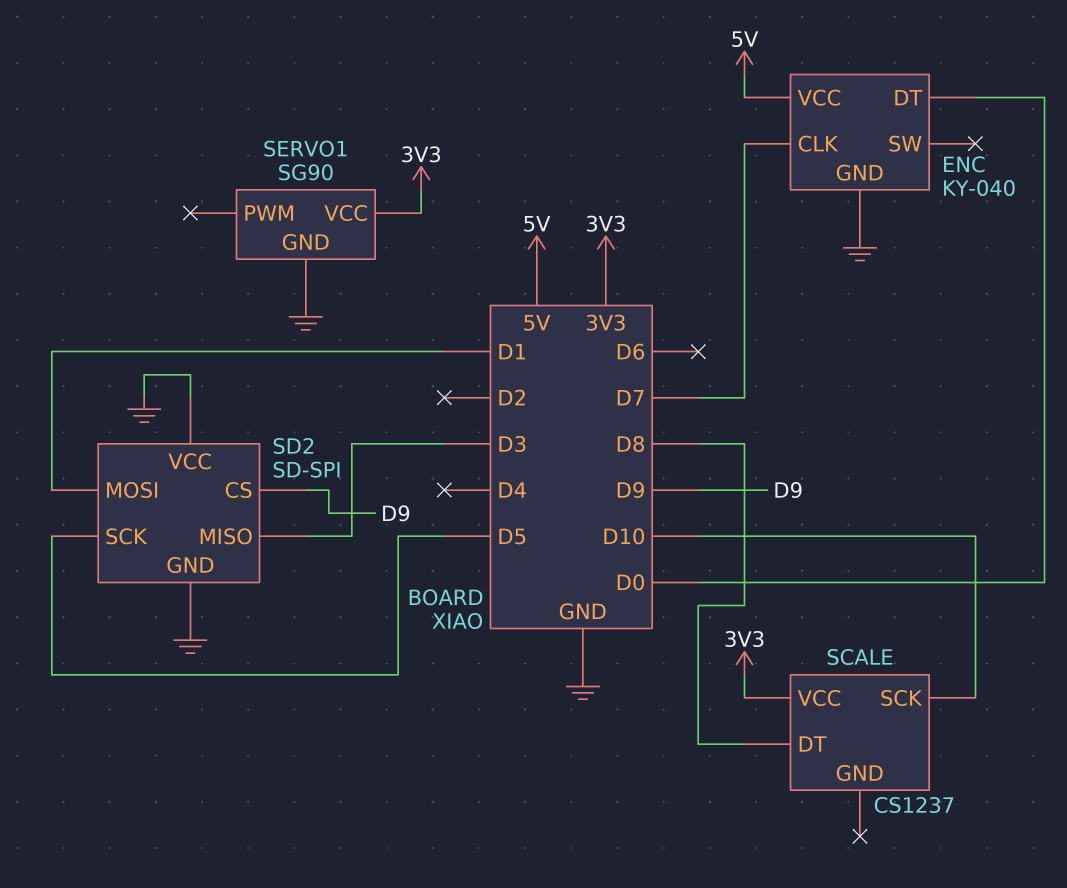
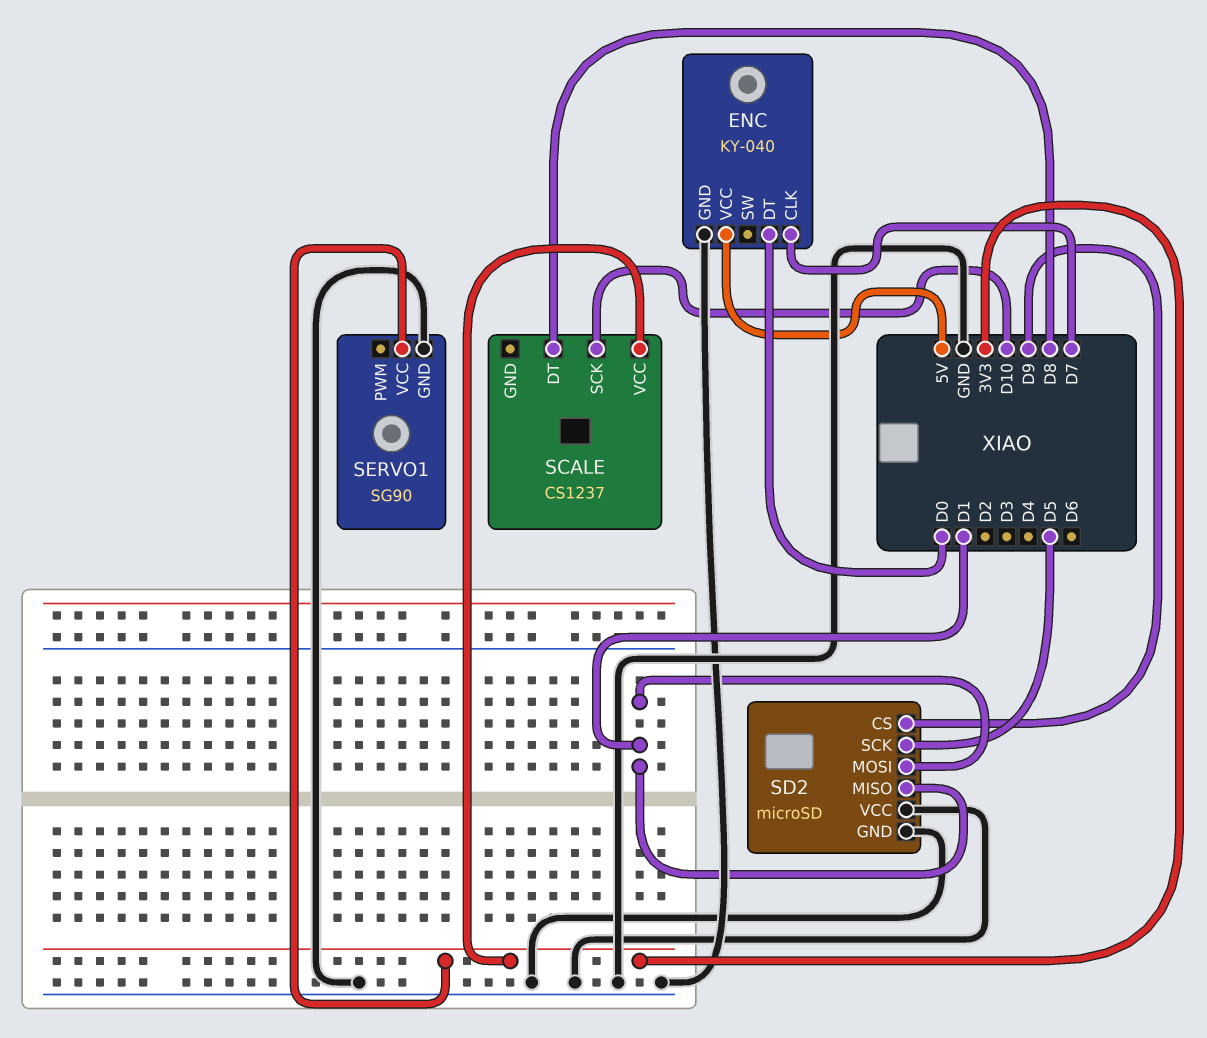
SD2: SD-SPI -> microSD
SD2 pin MISO: D3 -> D1

